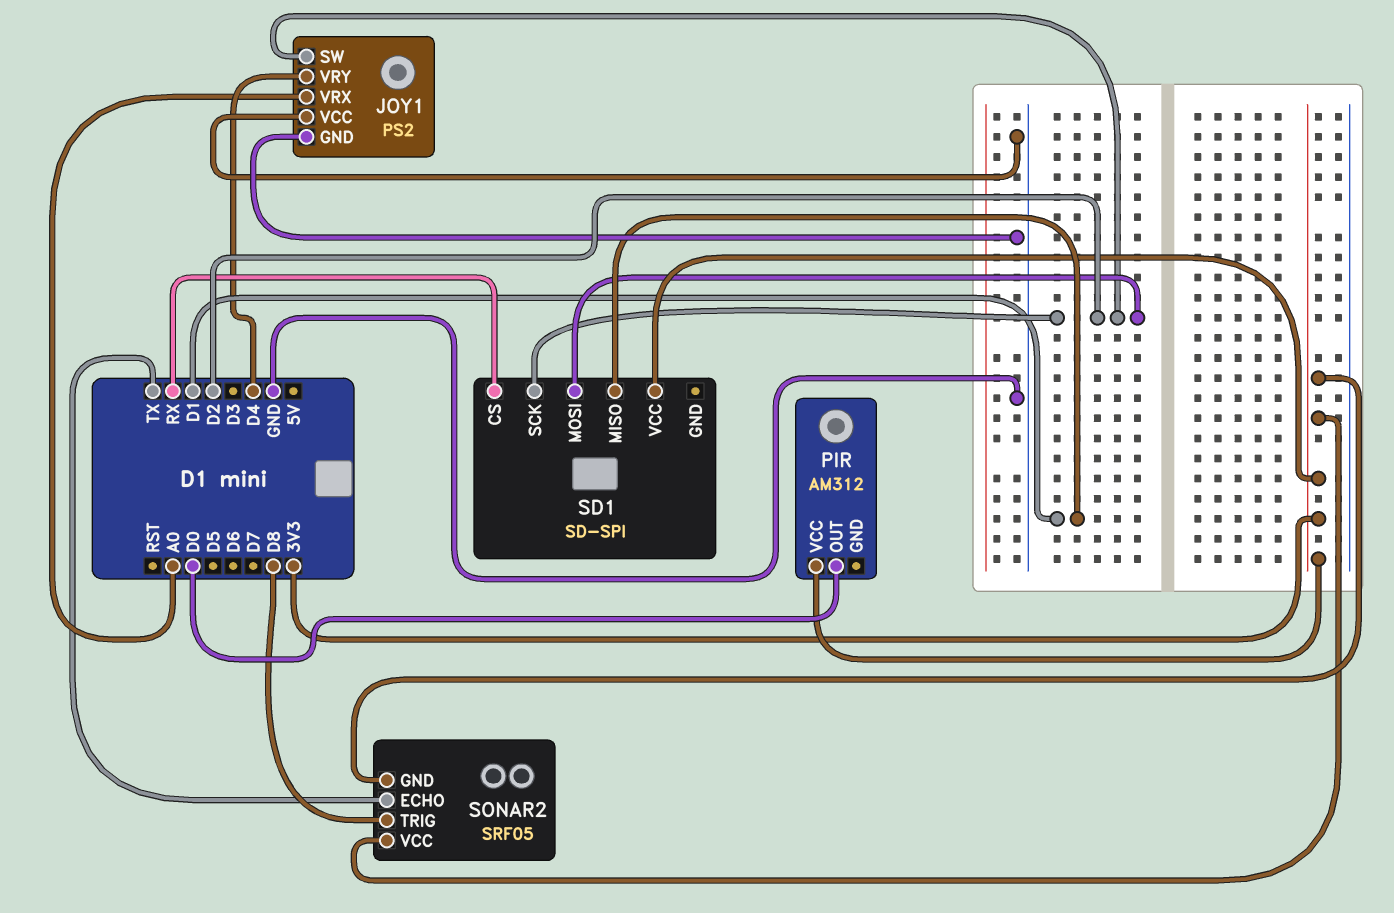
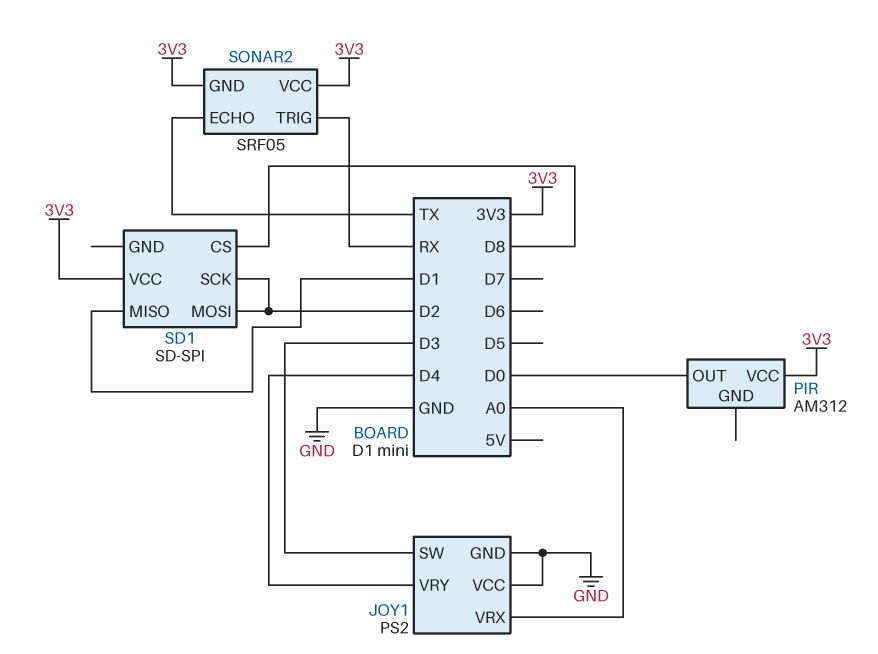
JOY1 pin SW: D2 -> D3
SD1 pin CS: RX -> D8
SONAR2 pin TRIG: D8 -> RX

